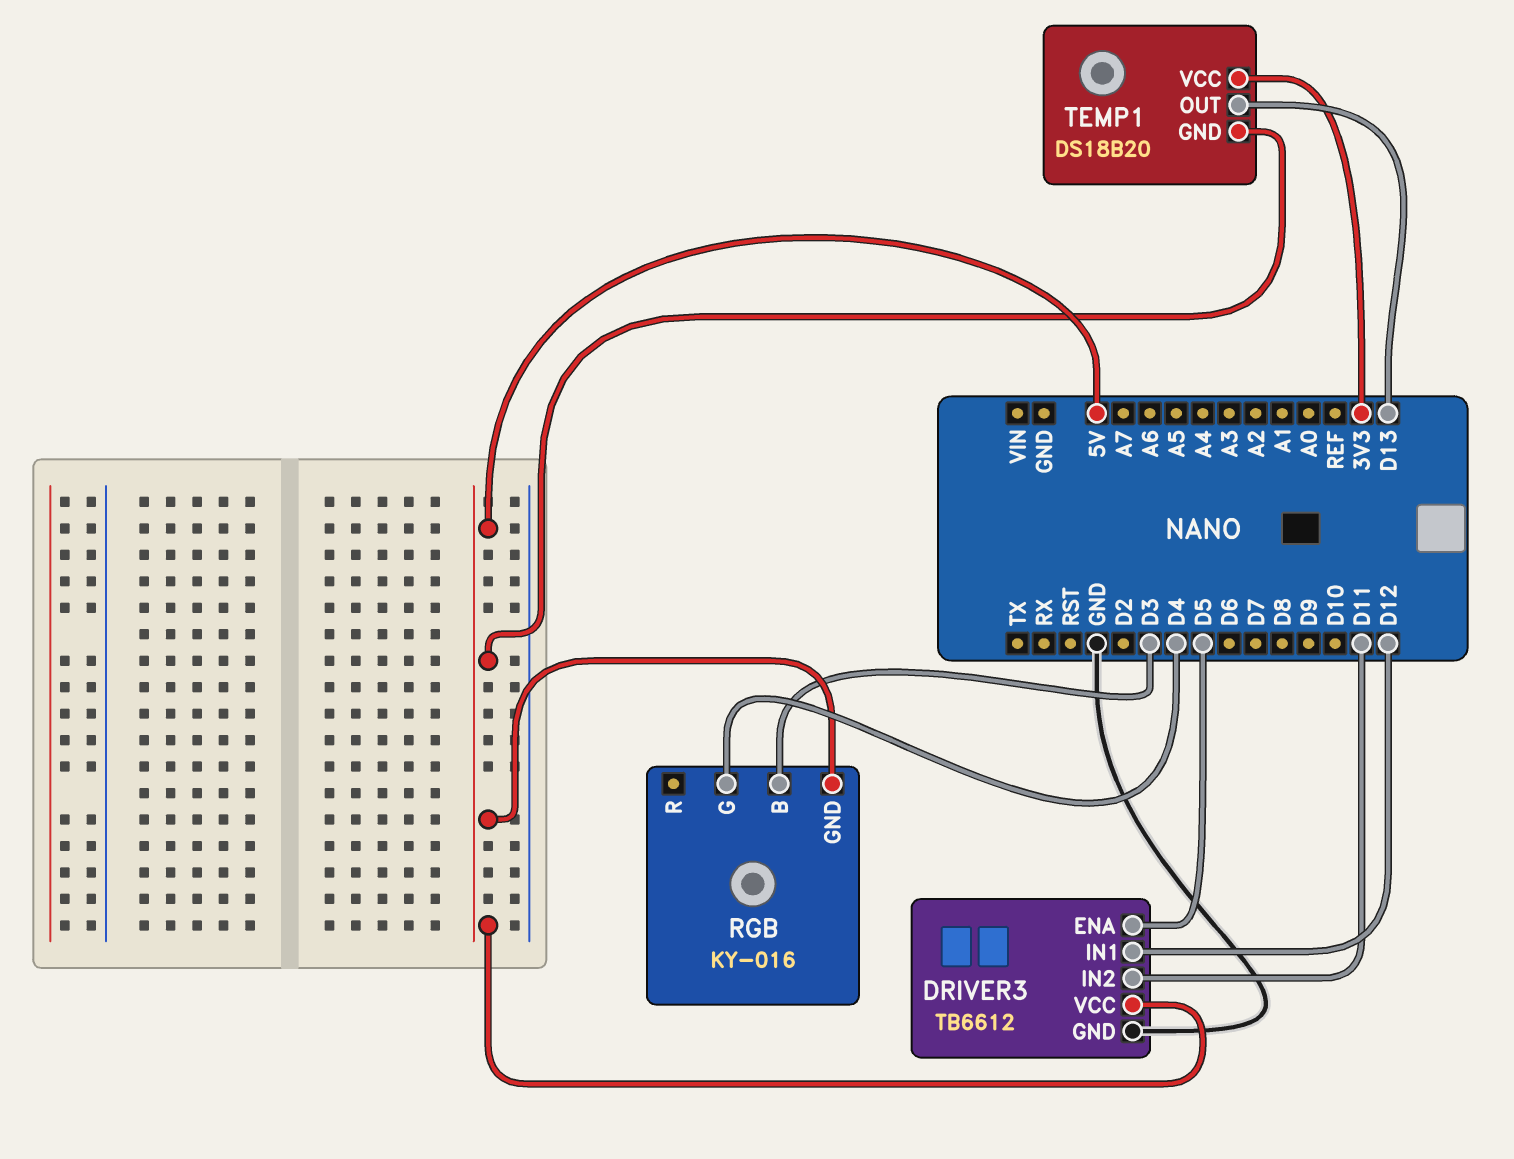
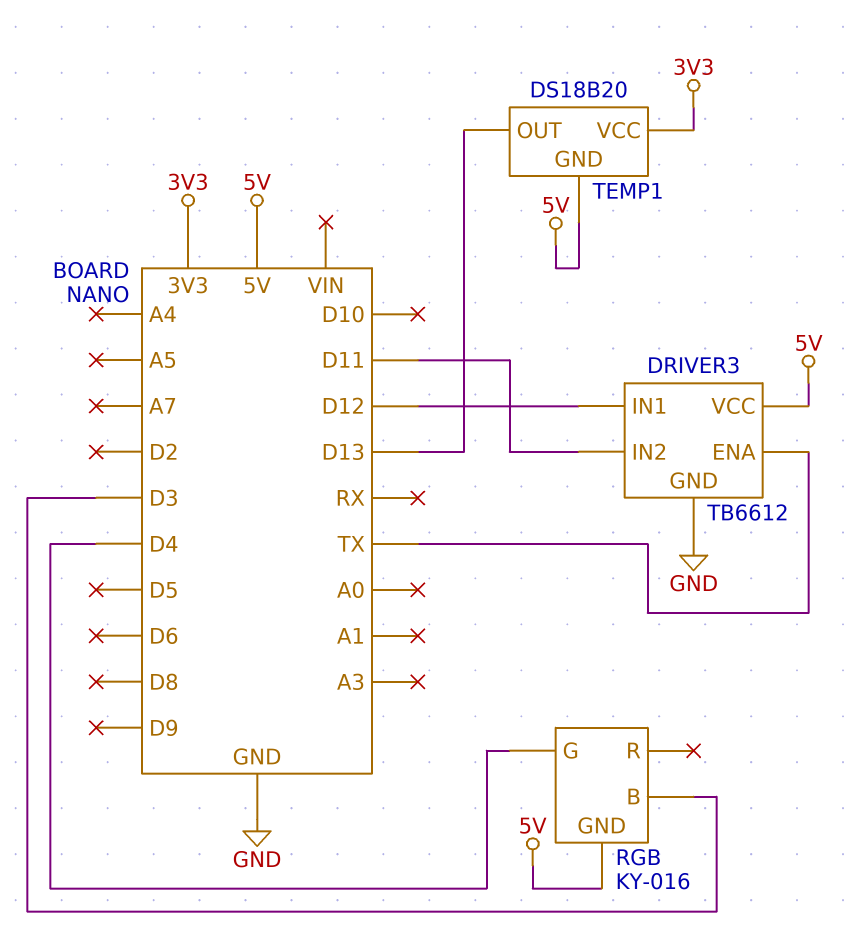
DRIVER3 pin ENA: D5 -> TX

